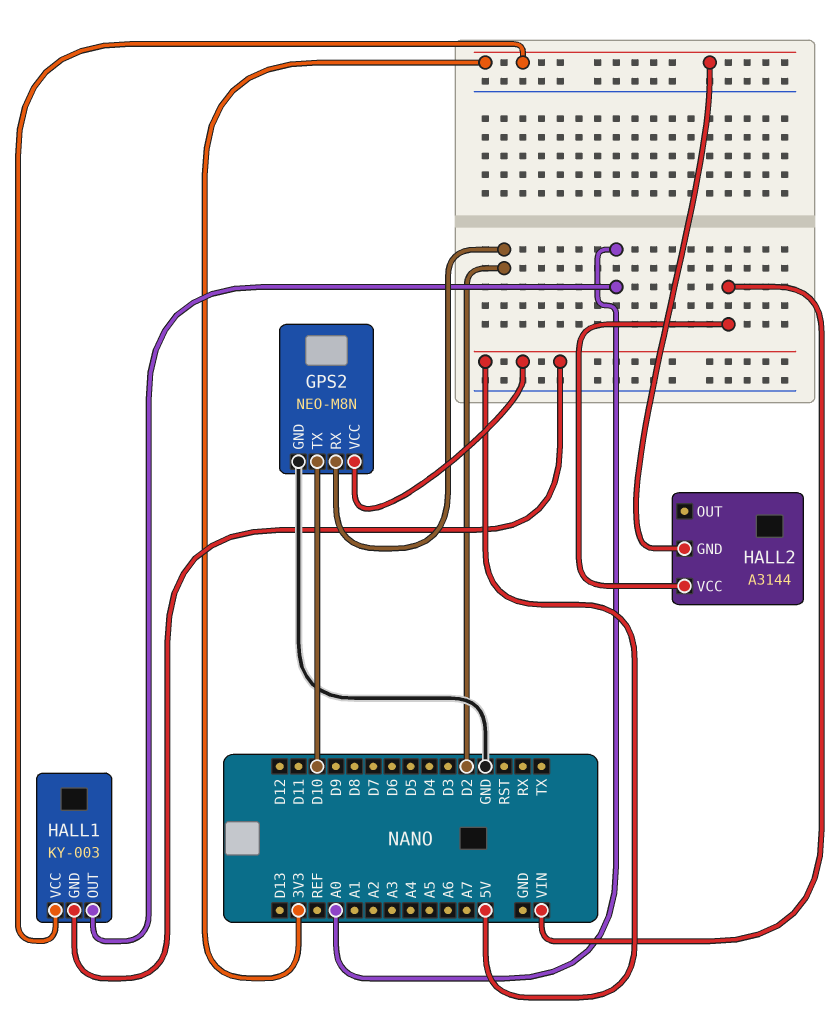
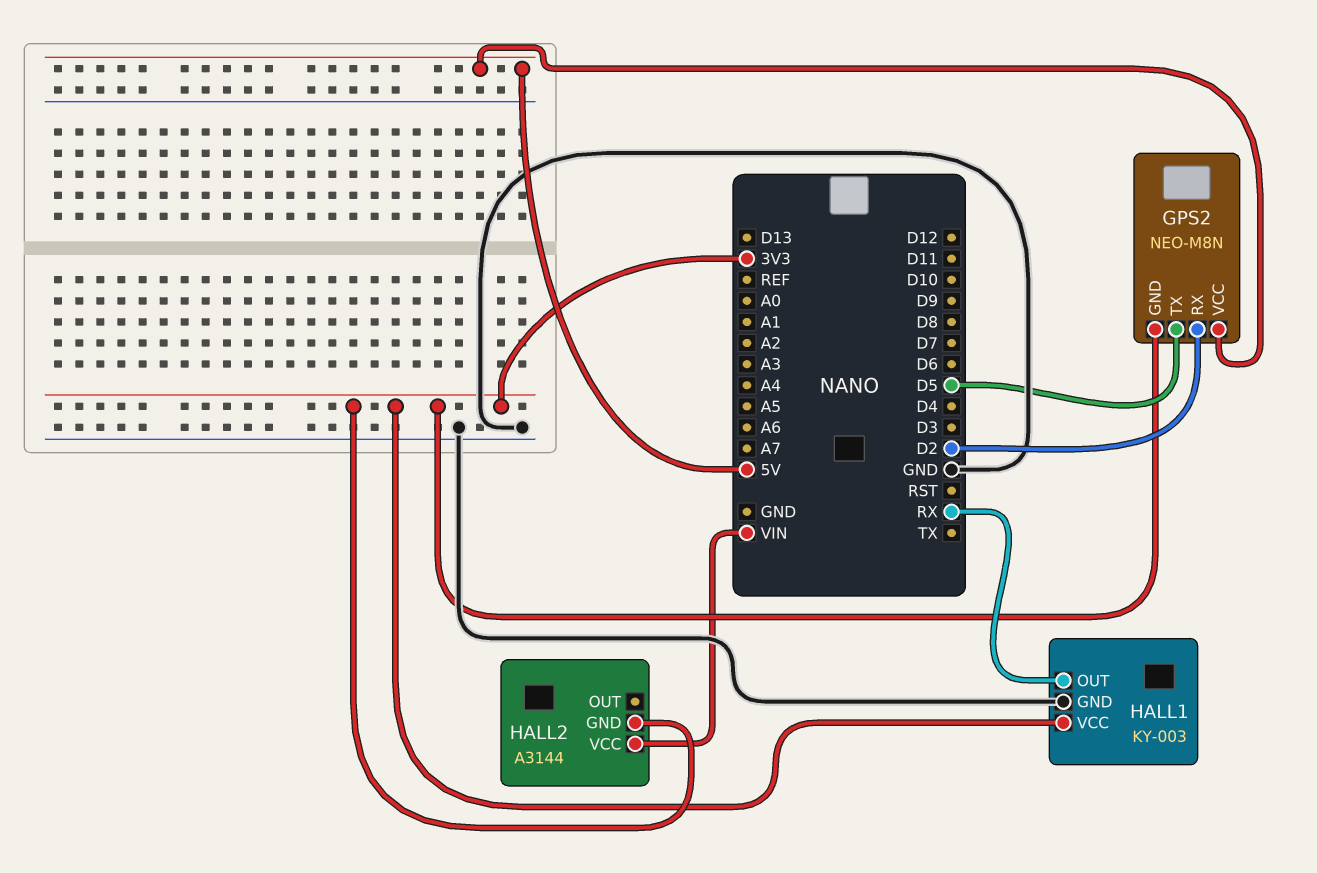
GPS2 pin GND: GND -> 3V3
GPS2 pin TX: D10 -> D5
HALL1 pin GND: 5V -> GND
HALL1 pin OUT: A0 -> RX

